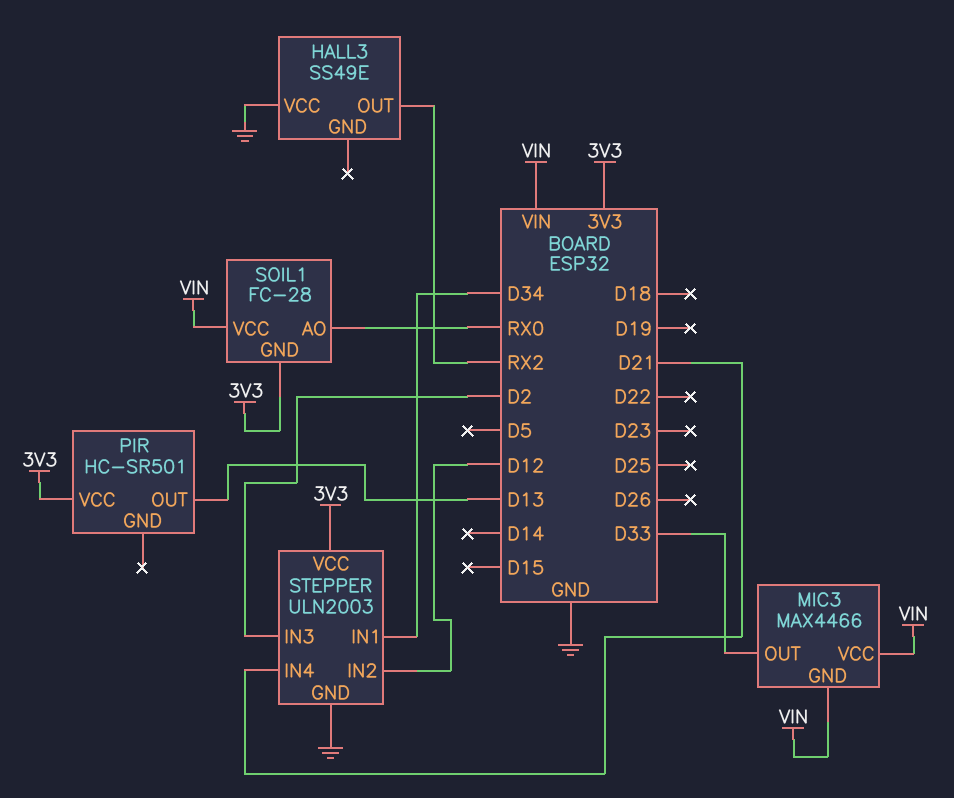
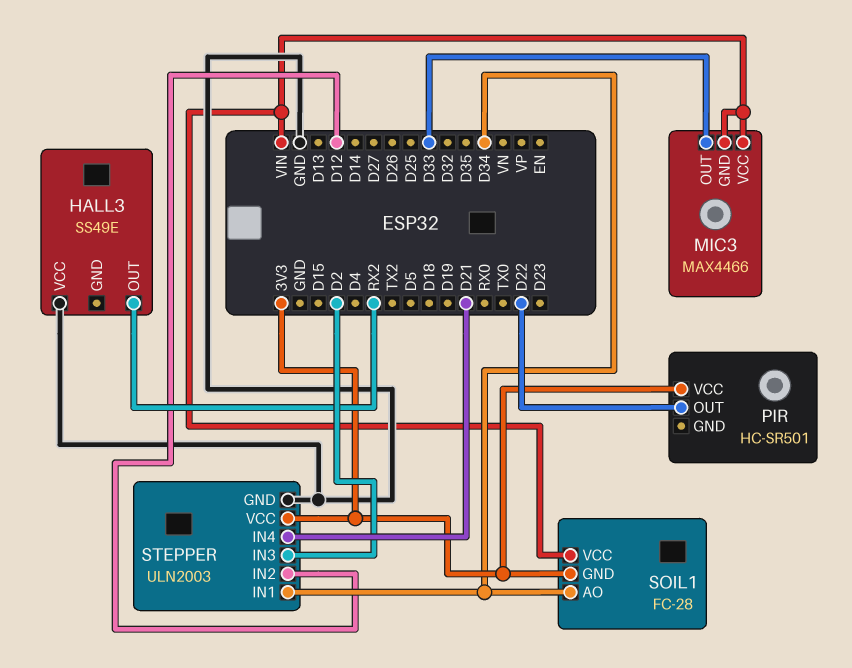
PIR pin OUT: D13 -> D22
SOIL1 pin AO: RX0 -> D34

